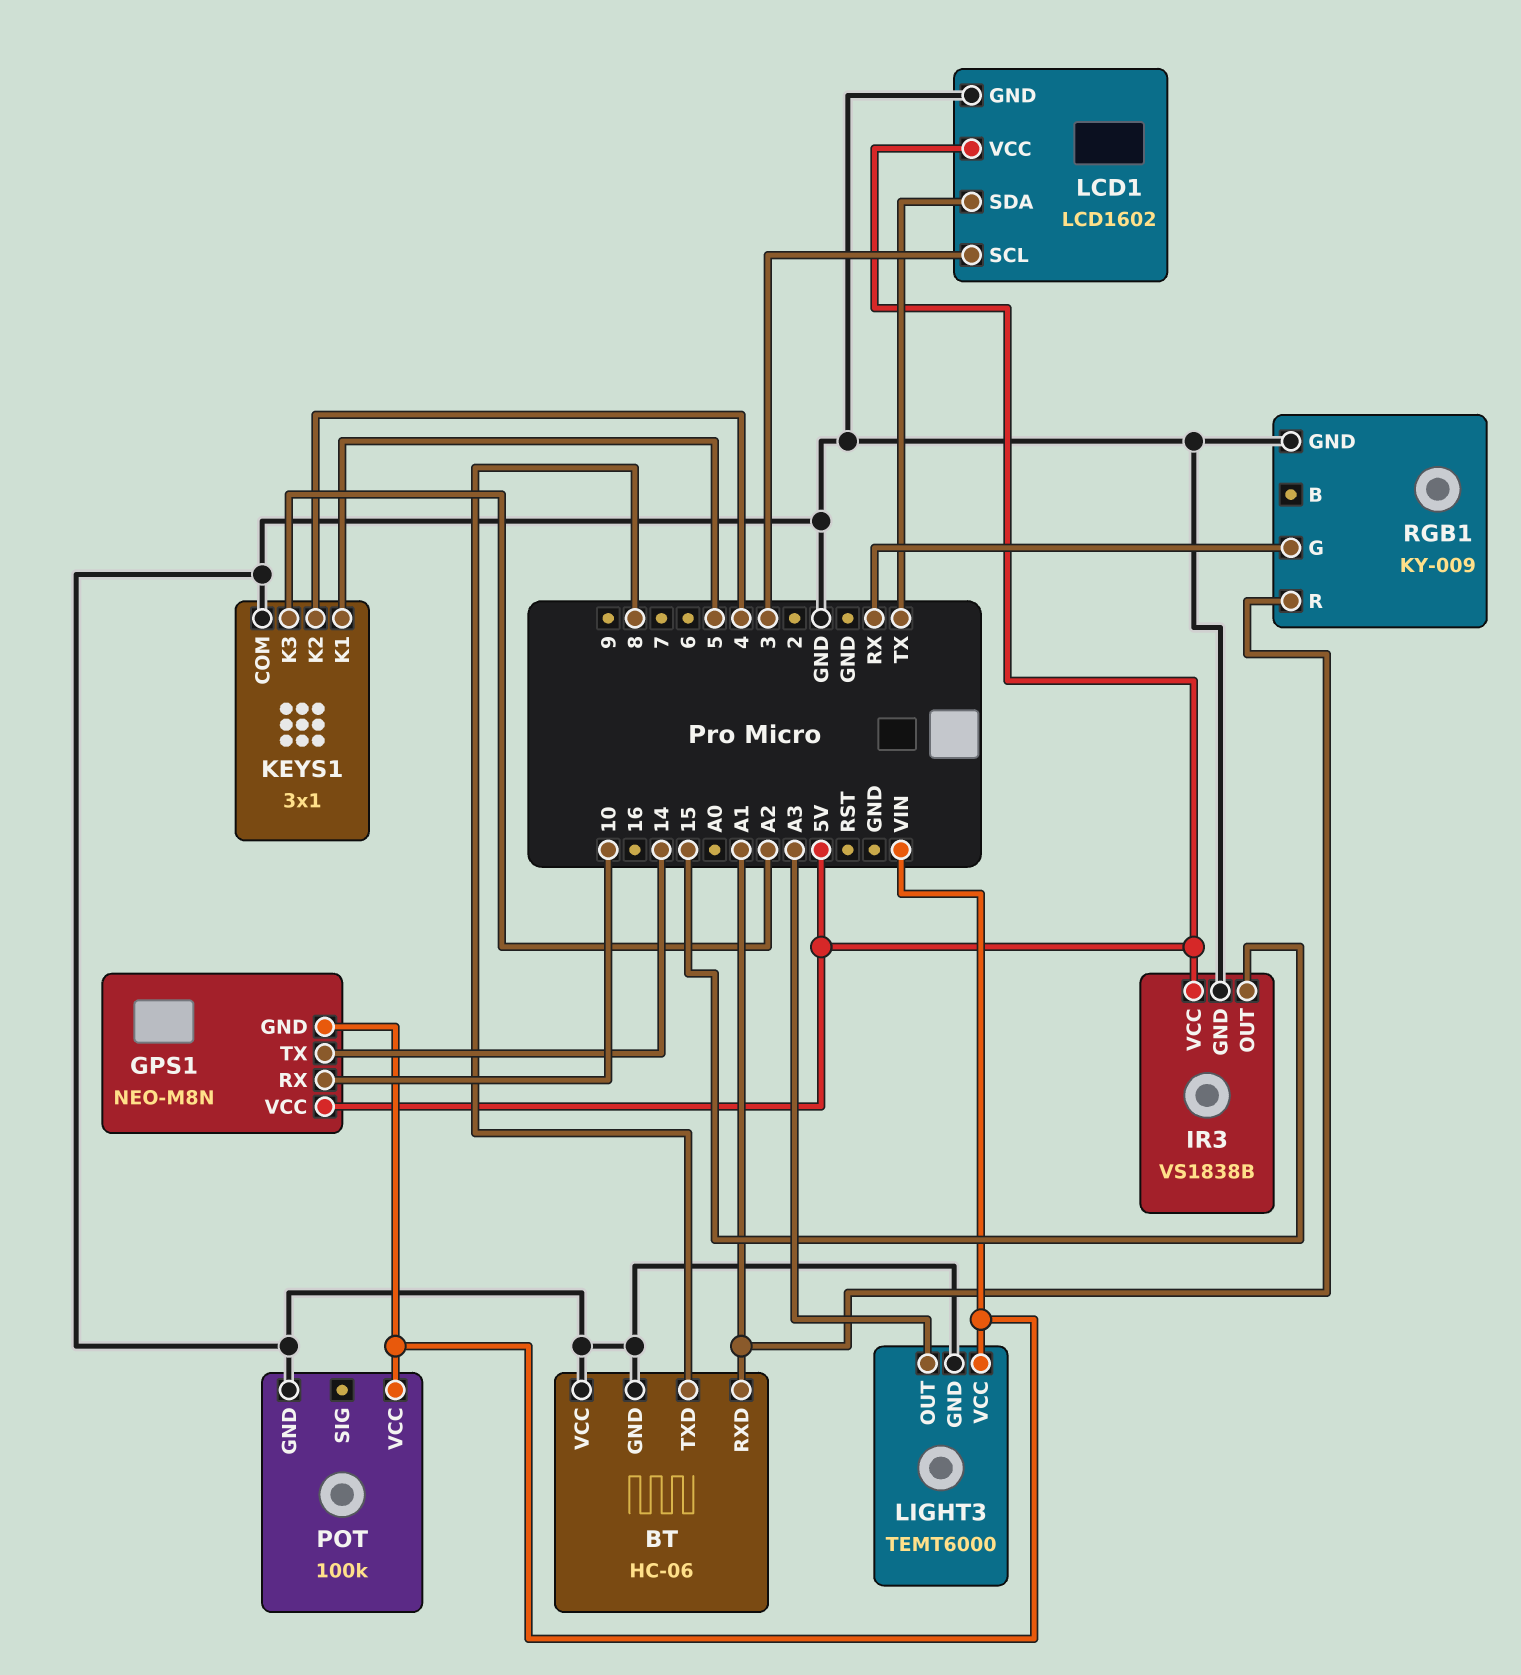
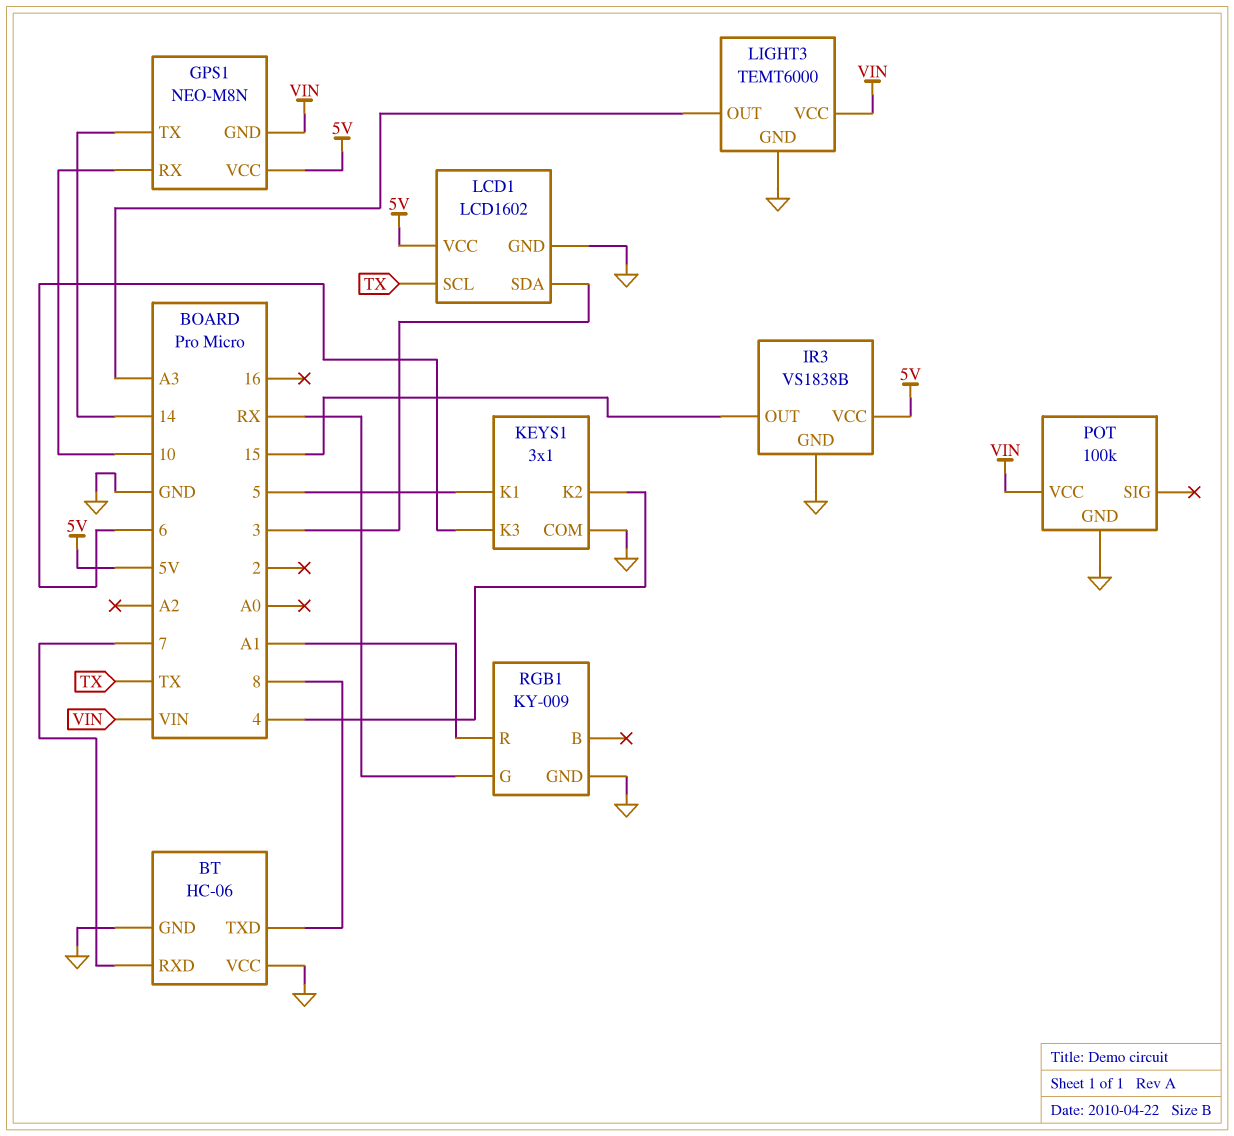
BT pin RXD: A1 -> 7
KEYS1 pin K3: A2 -> 6
LCD1 pin SCL: 3 -> TX
LCD1 pin SDA: TX -> 3

